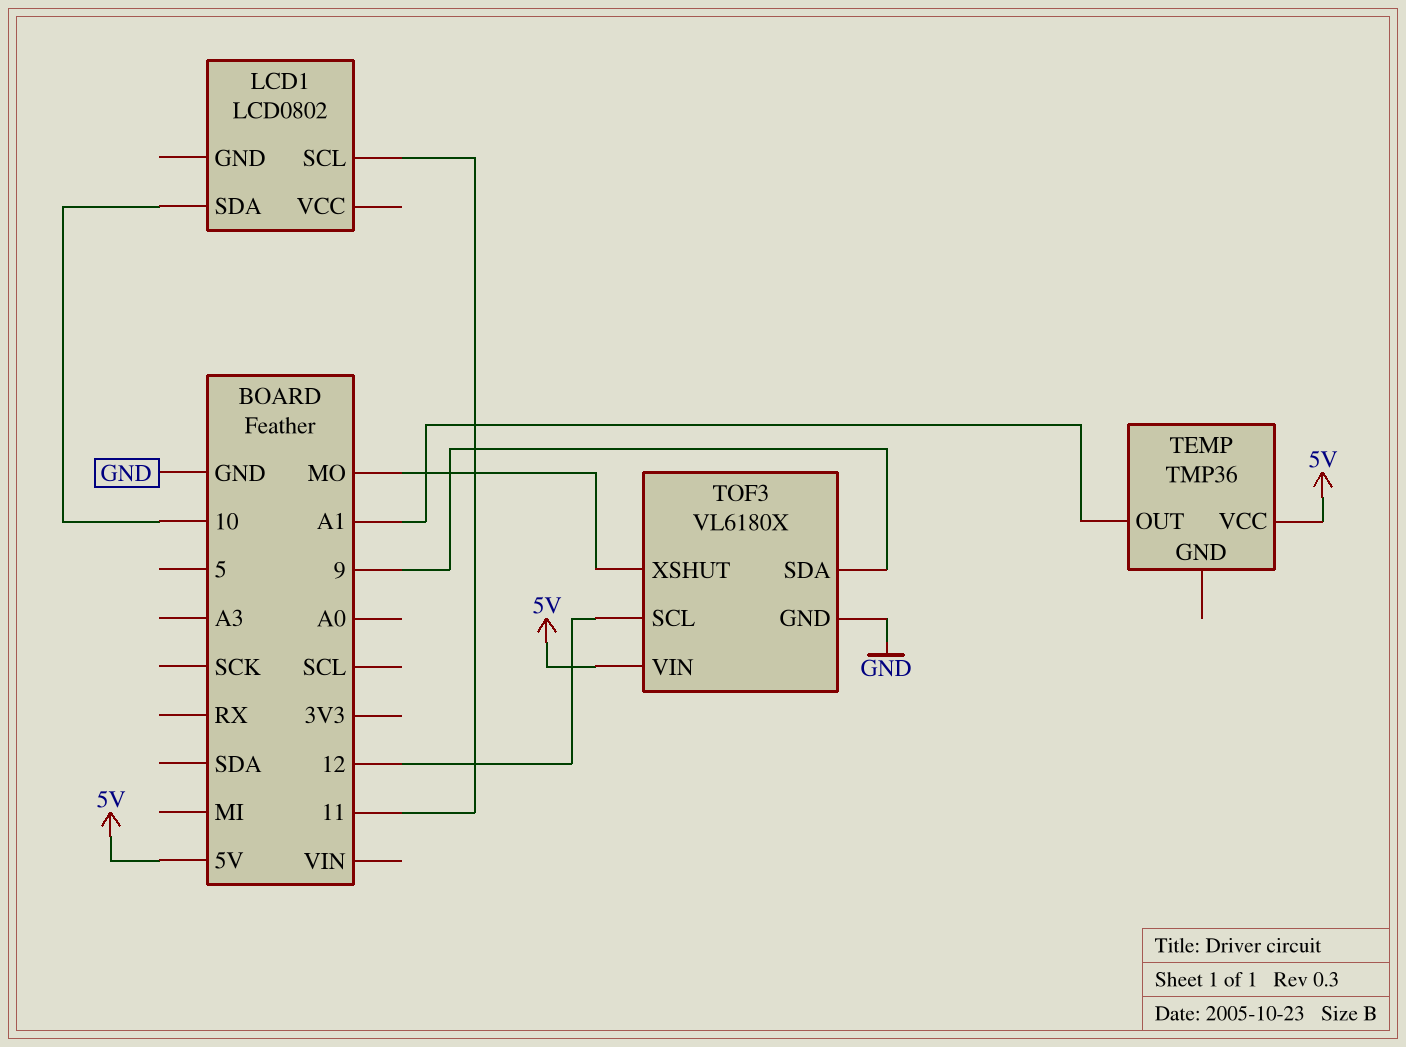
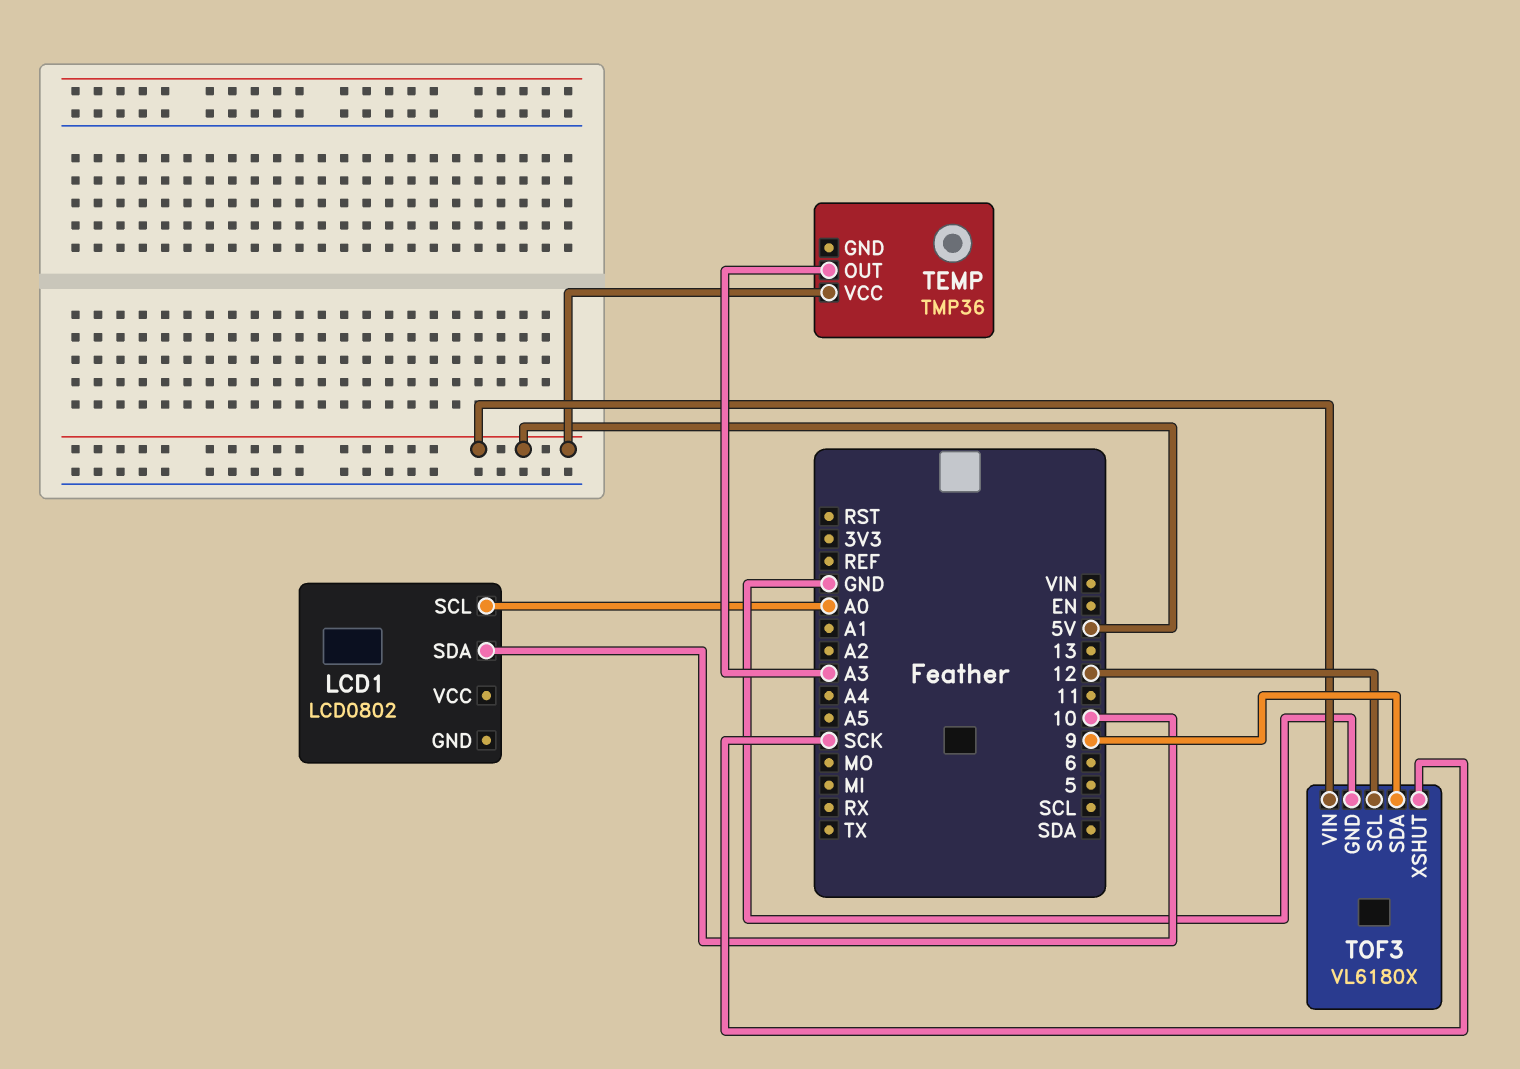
LCD1 pin SCL: 11 -> A0
TEMP pin OUT: A1 -> A3
TOF3 pin XSHUT: MO -> SCK

